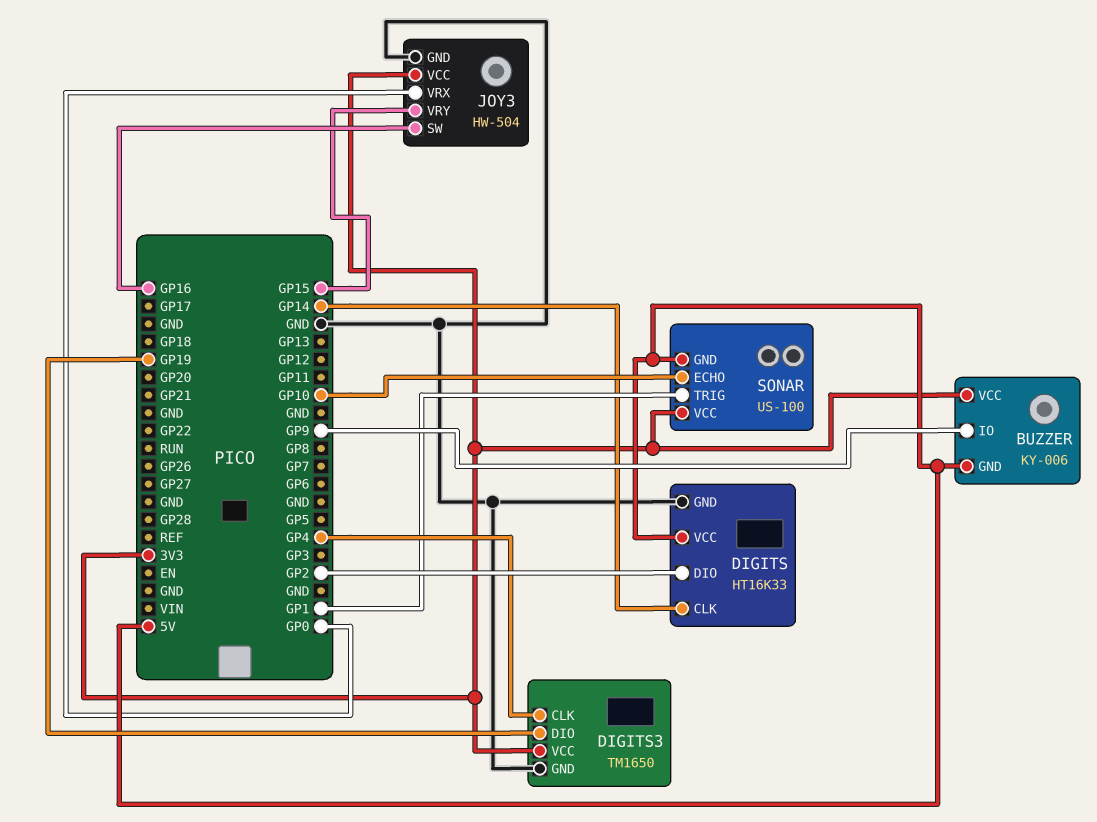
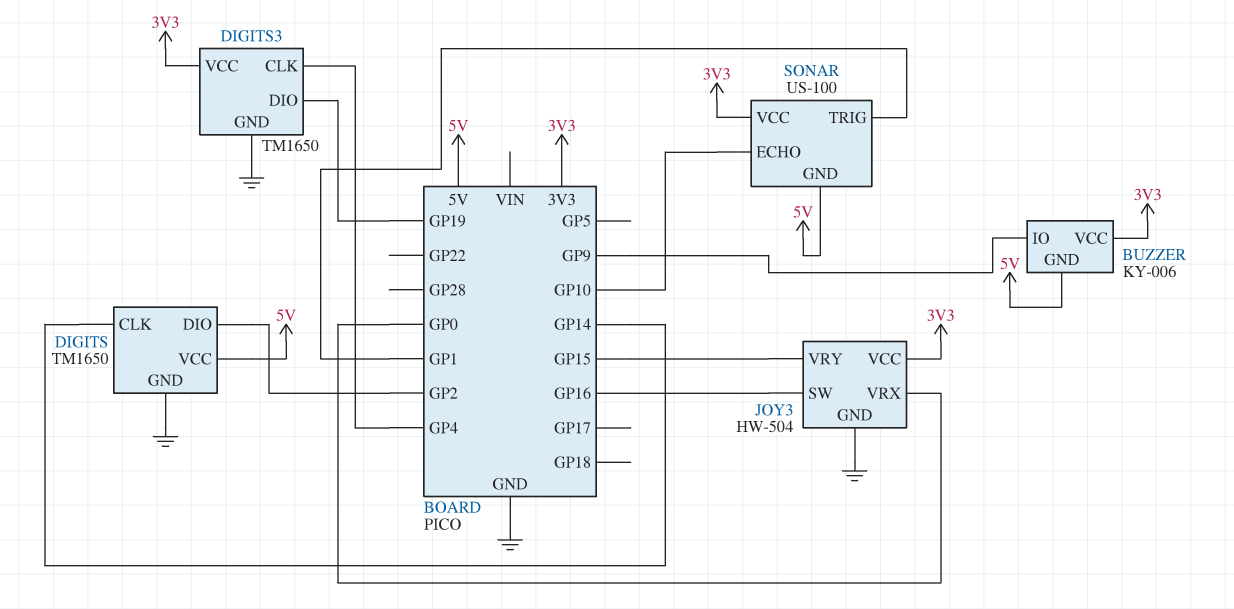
DIGITS: HT16K33 -> TM1650

